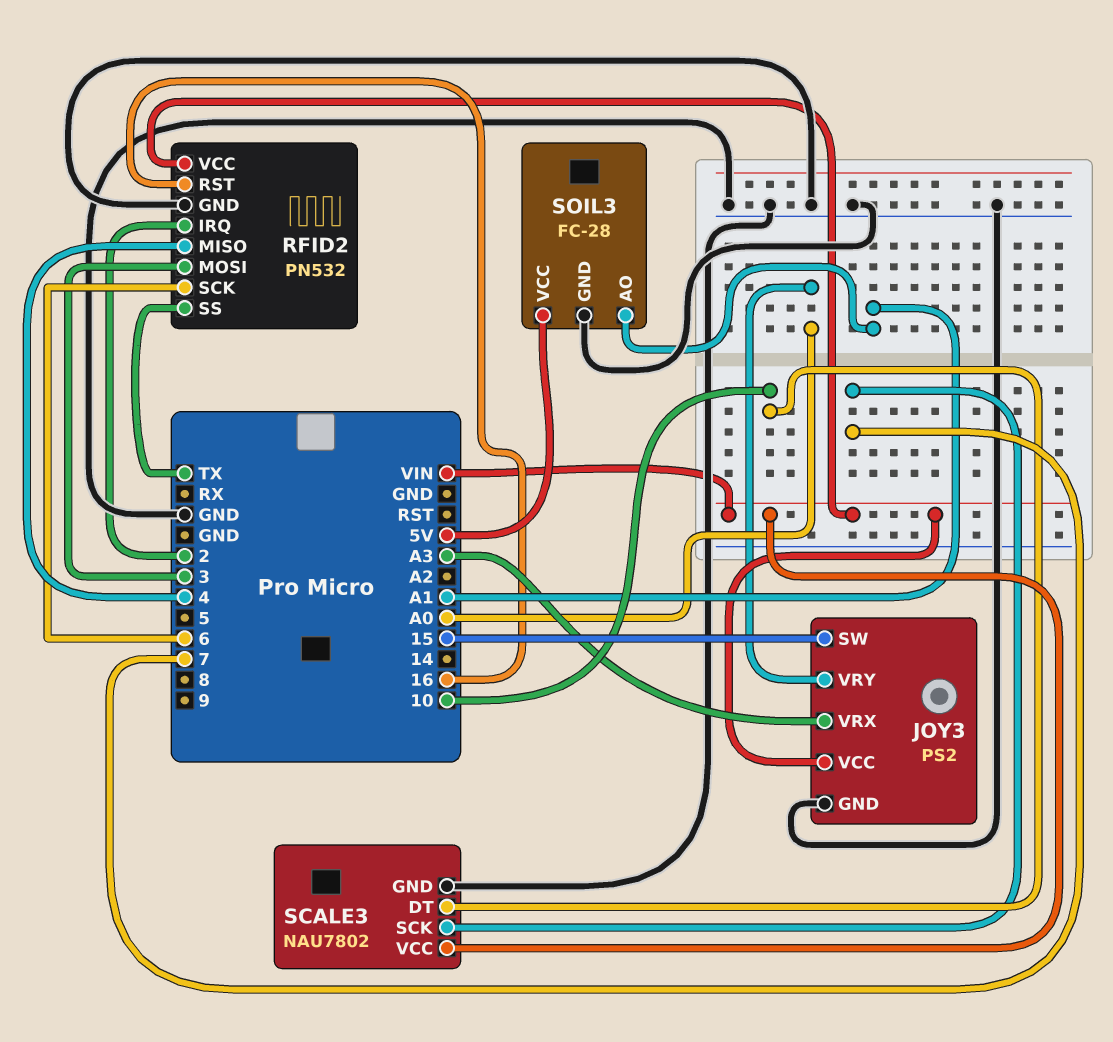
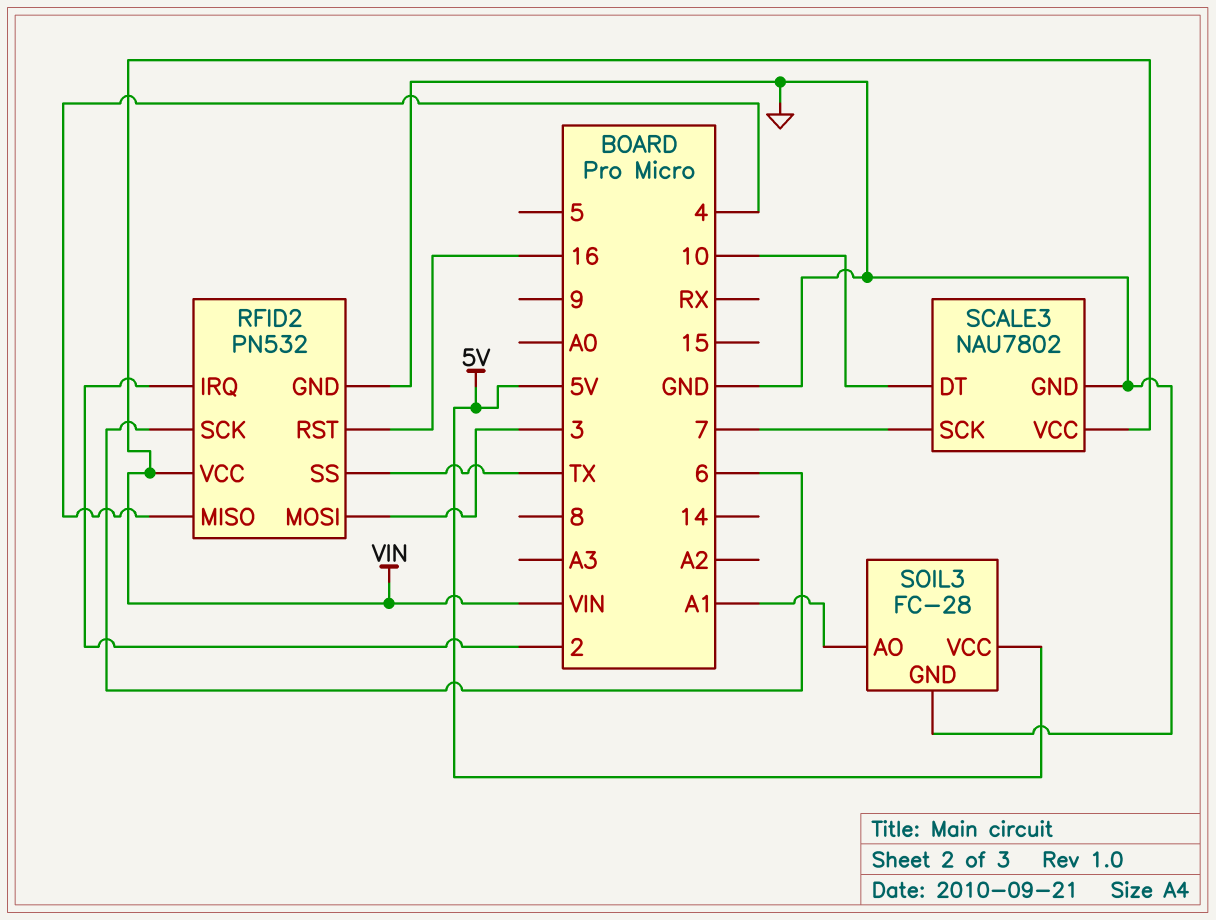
JOY3: PS2 -> none
JOY3 pin GND: GND -> none
JOY3 pin SW: 15 -> none
JOY3 pin VCC: VIN -> none
JOY3 pin VRX: A3 -> none
JOY3 pin VRY: A0 -> none

